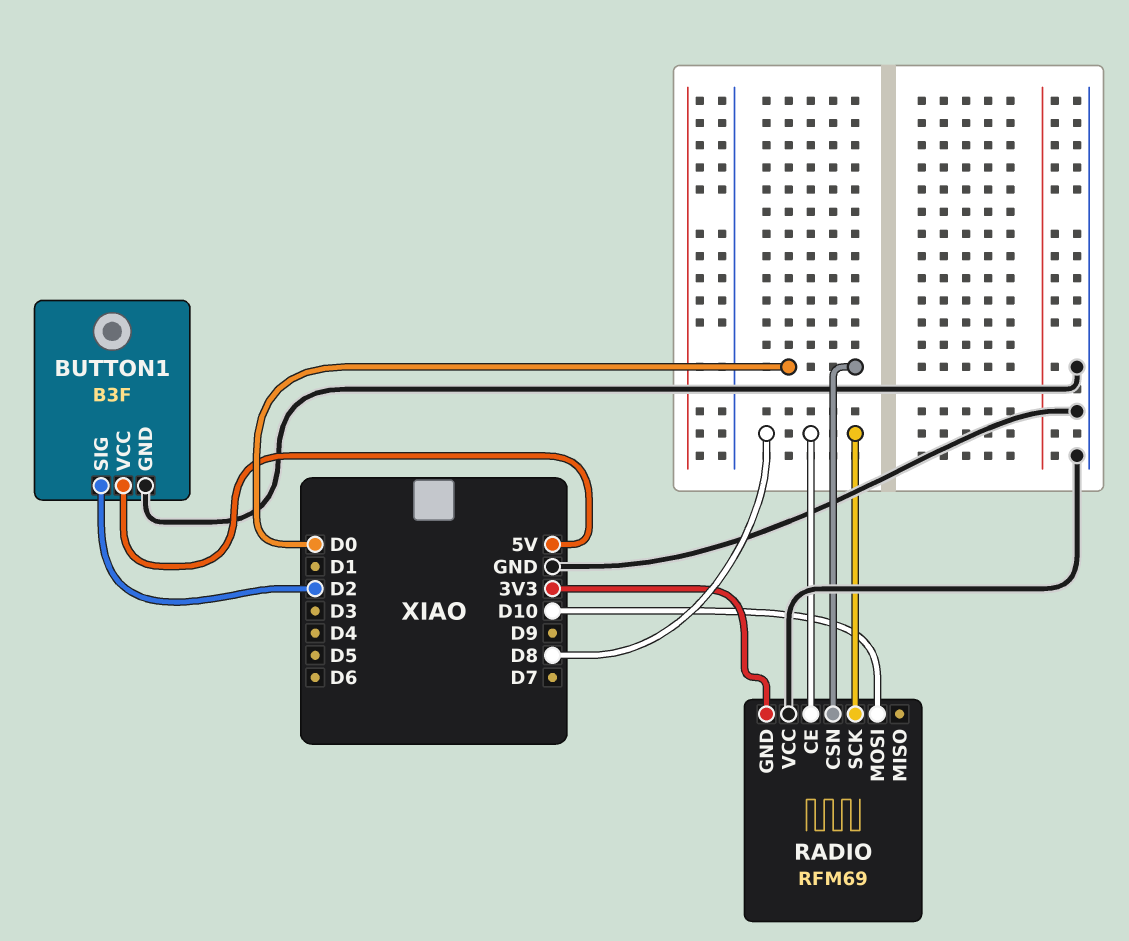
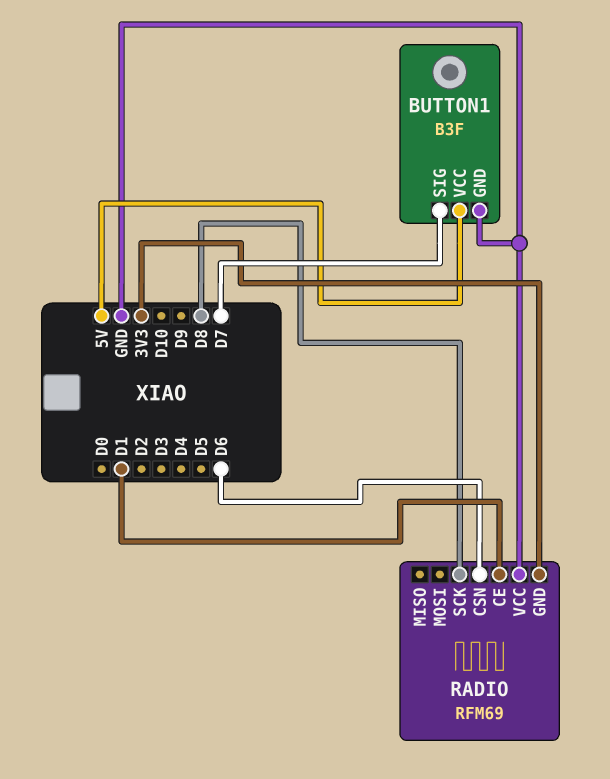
BUTTON1 pin SIG: D2 -> D7
RADIO pin CE: D8 -> D1
RADIO pin CSN: D0 -> D6
RADIO pin MOSI: D10 -> none

